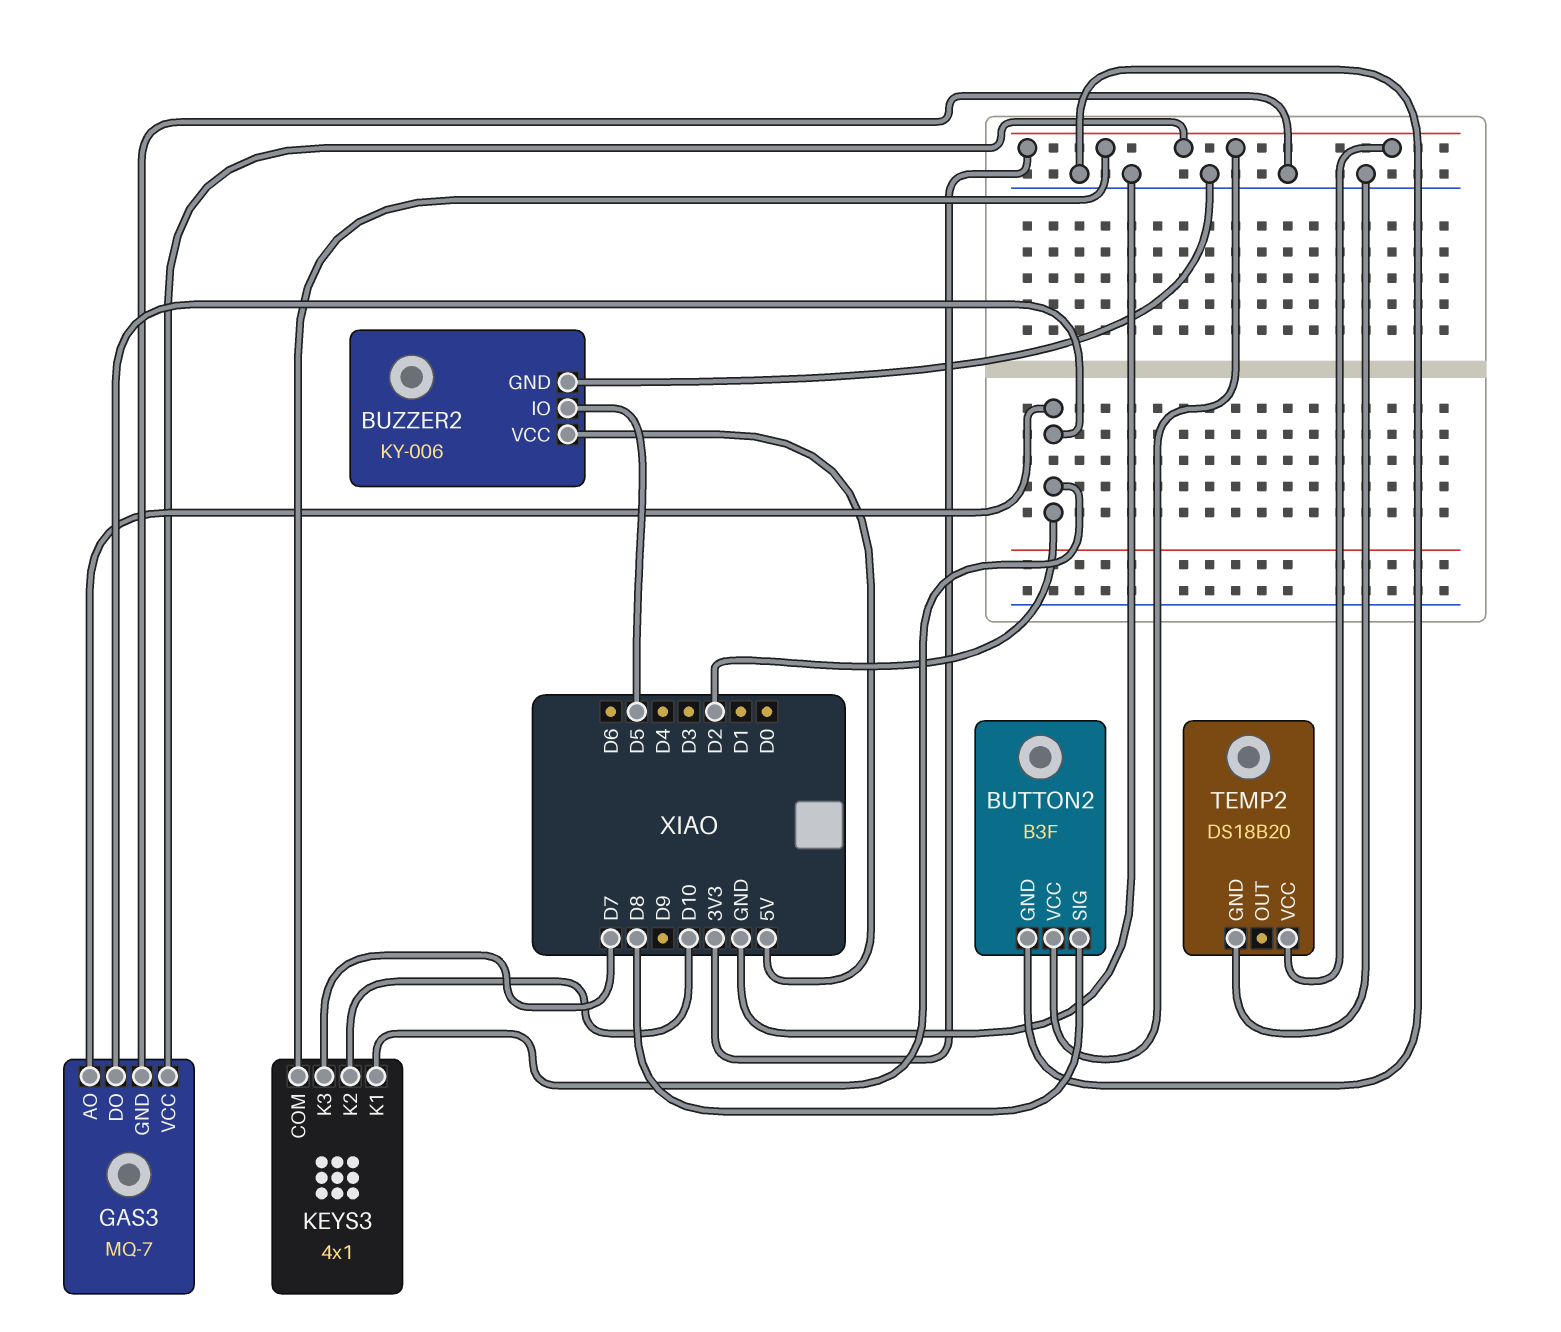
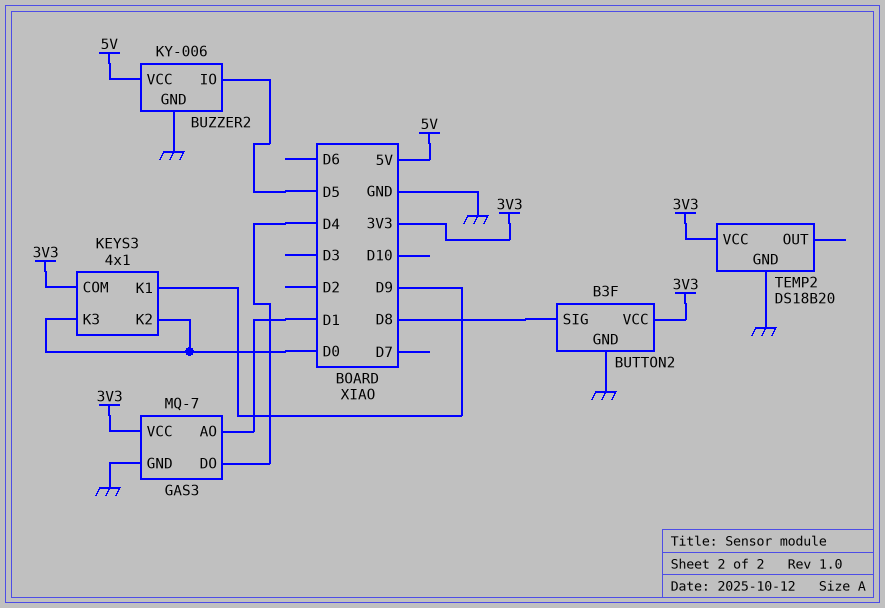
GAS3 pin AO: D2 -> D1
GAS3 pin DO: D2 -> D4
KEYS3 pin K1: D2 -> D9
KEYS3 pin K2: D10 -> D0
KEYS3 pin K3: D7 -> D0

